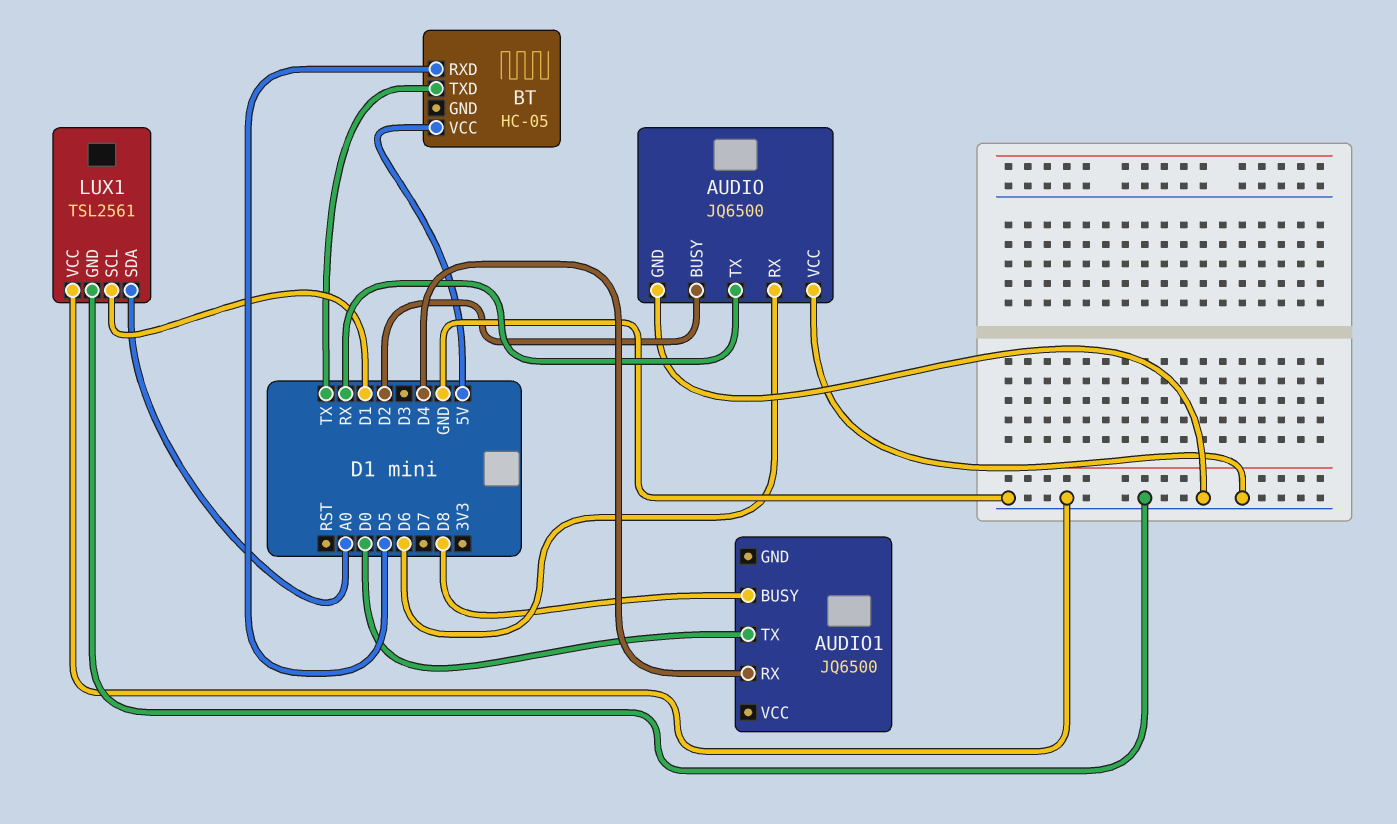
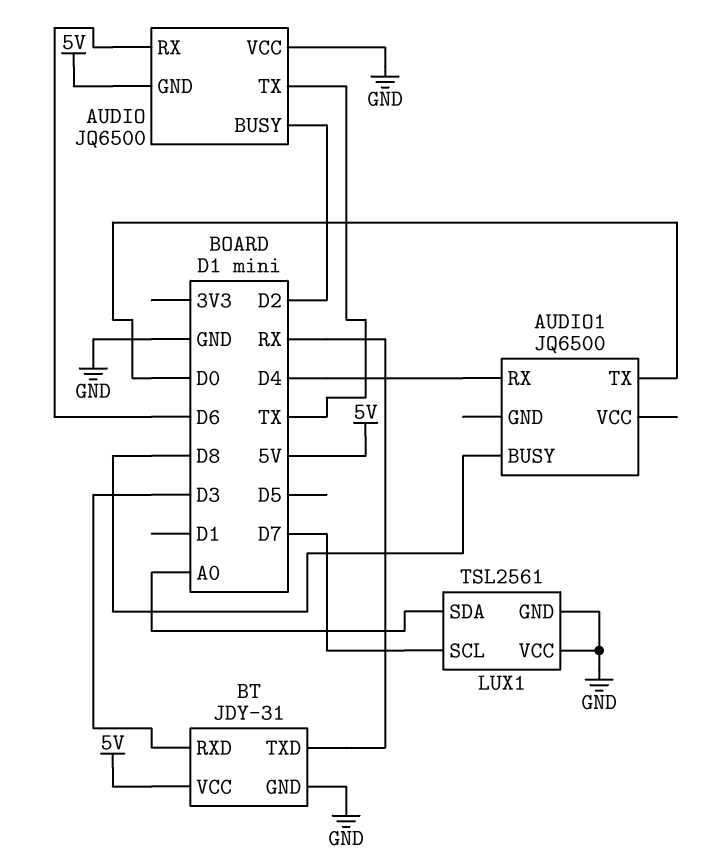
AUDIO pin GND: GND -> 5V
AUDIO pin TX: RX -> TX
BT: HC-05 -> JDY-31
BT pin GND: none -> GND
BT pin RXD: D5 -> D3
BT pin TXD: TX -> RX
LUX1 pin SCL: D1 -> D7

